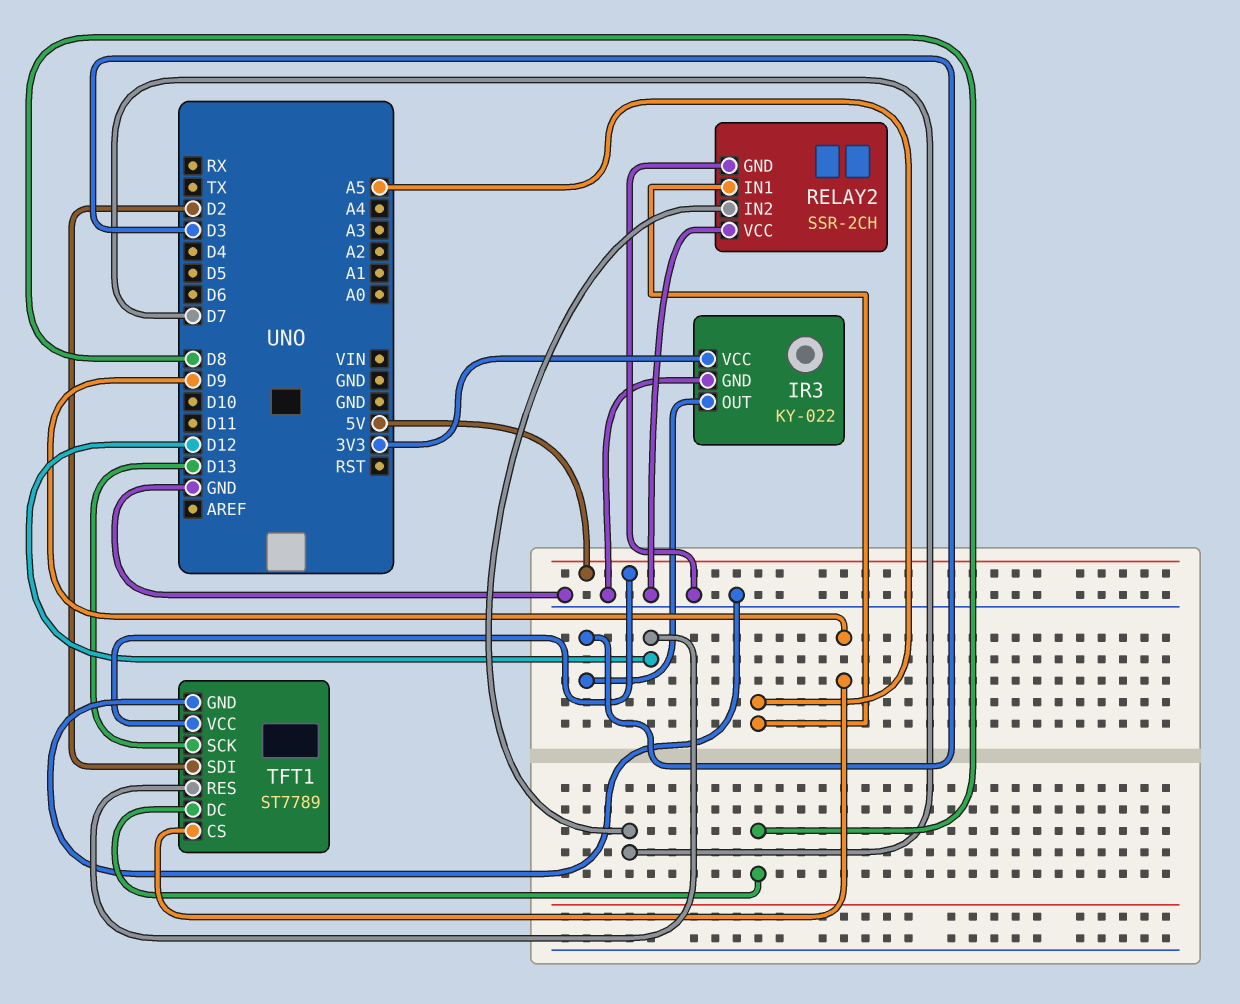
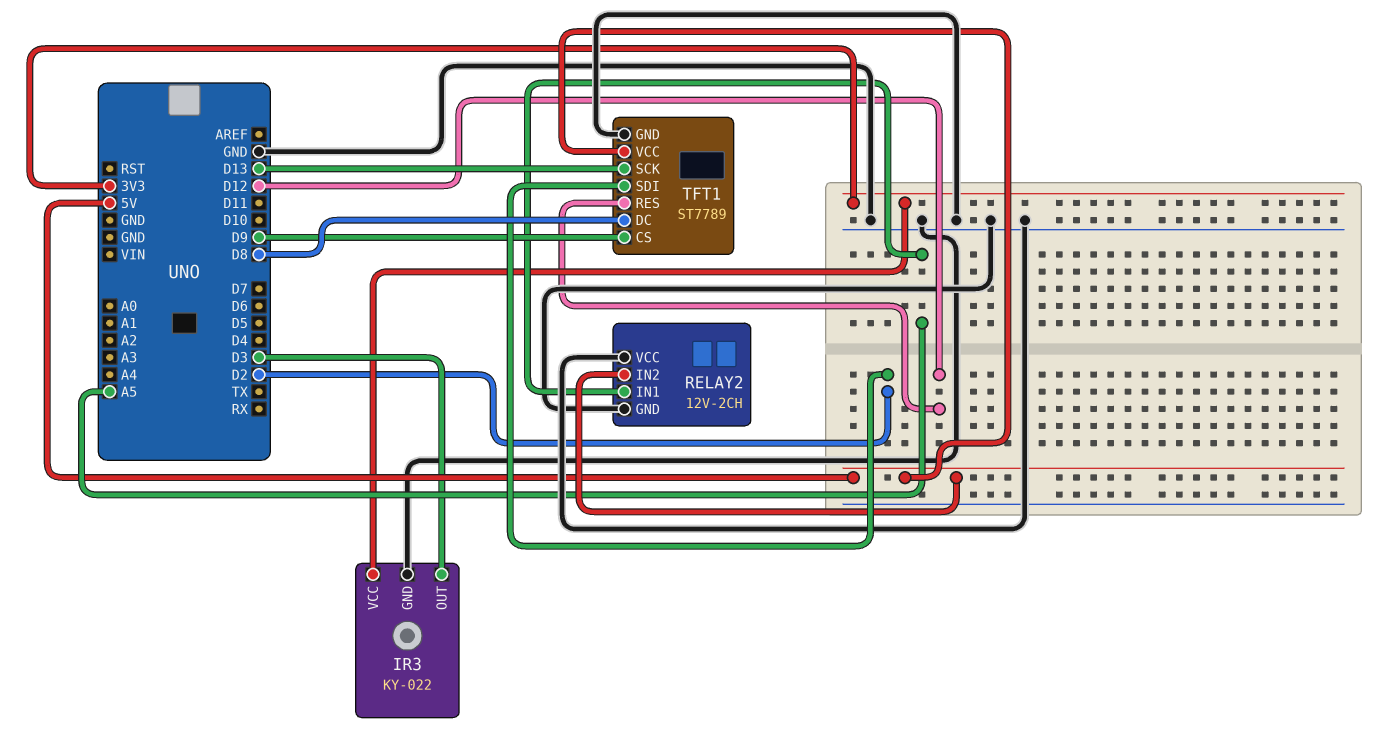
RELAY2: SSR-2CH -> 12V-2CH
RELAY2 pin IN2: D7 -> 5V

